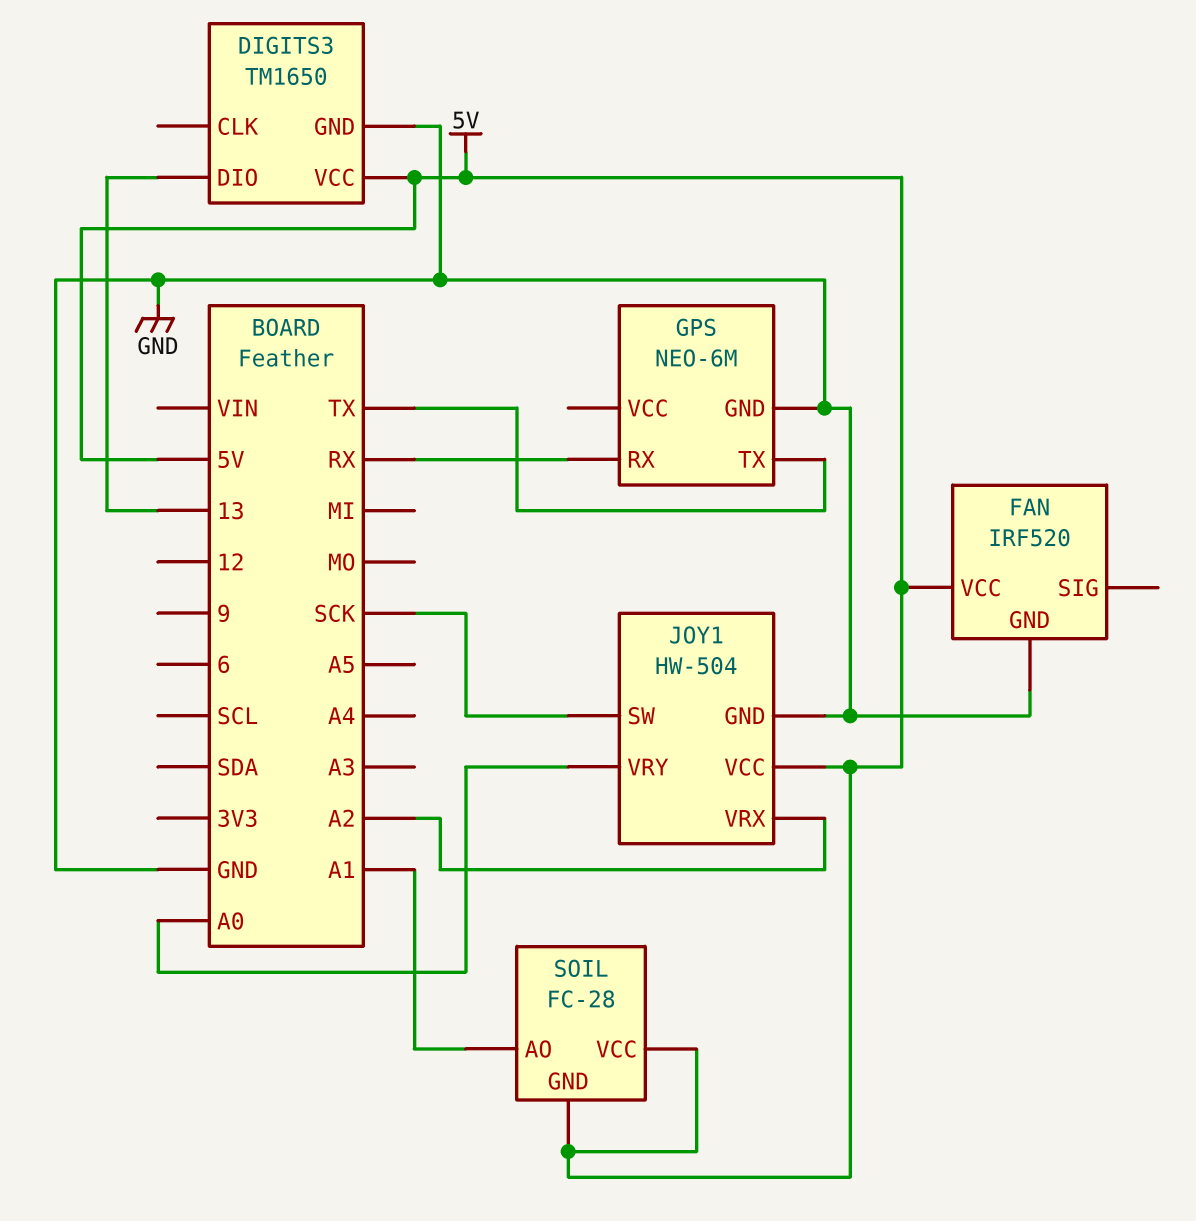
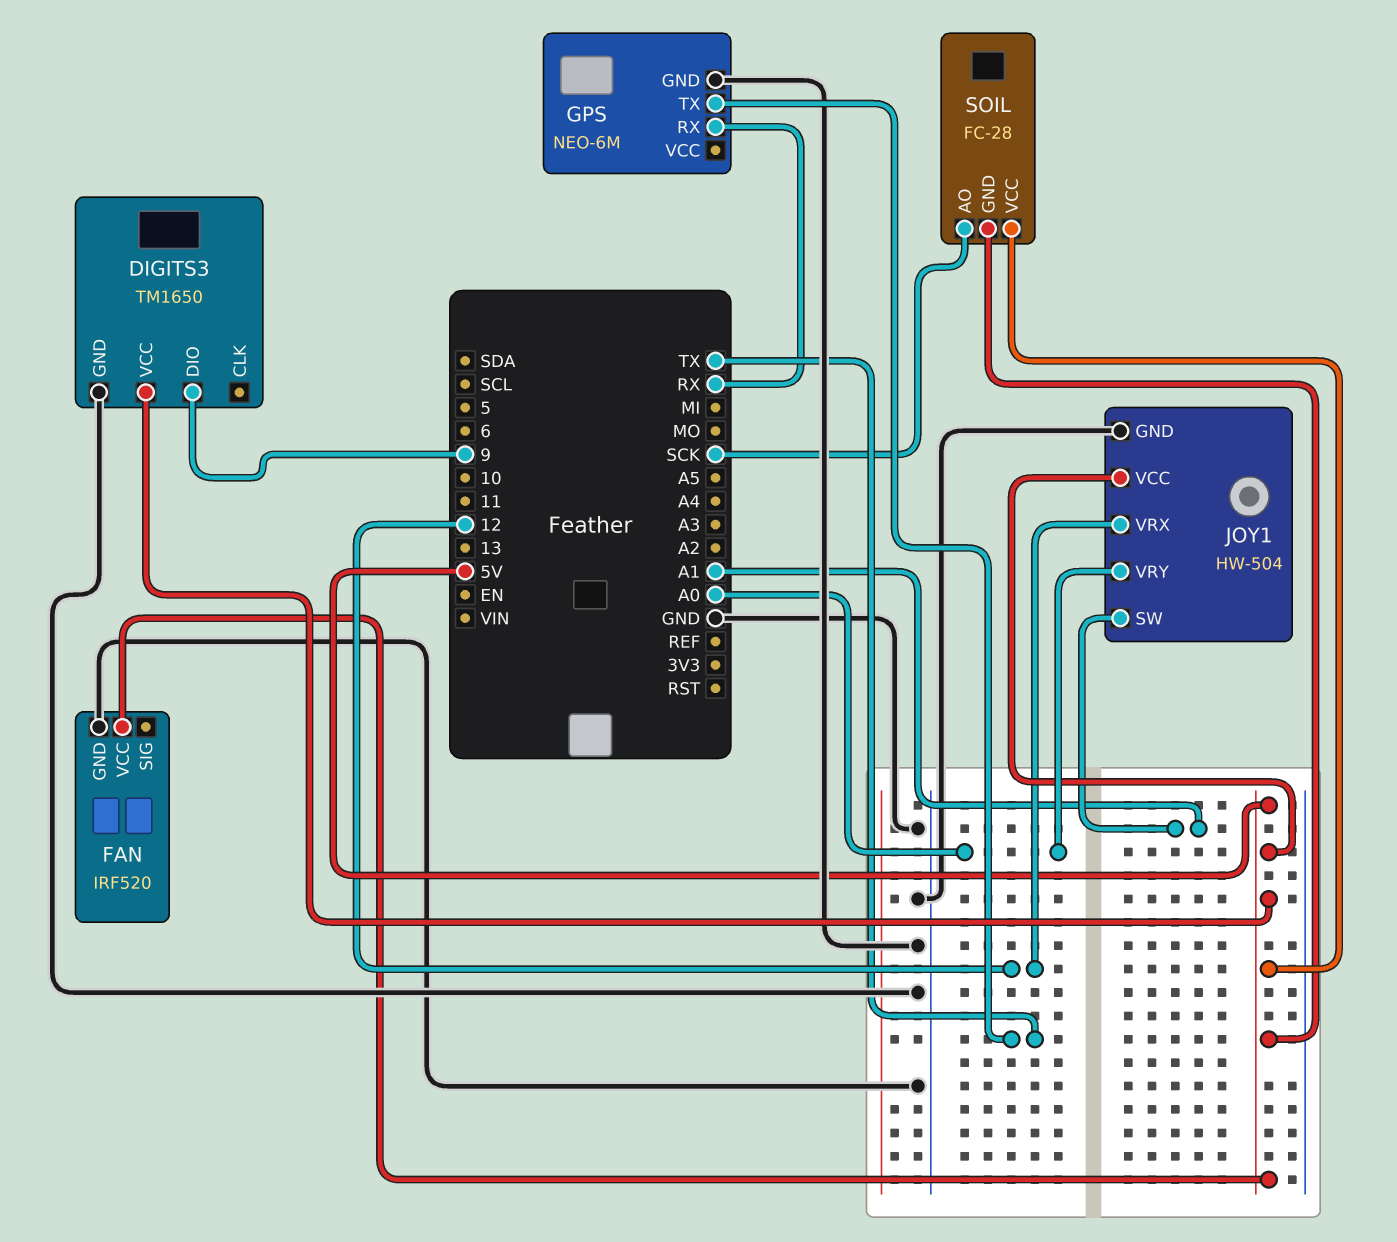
DIGITS3 pin DIO: 13 -> 9
JOY1 pin SW: SCK -> A1
JOY1 pin VRX: A2 -> 12
SOIL pin AO: A1 -> SCK

